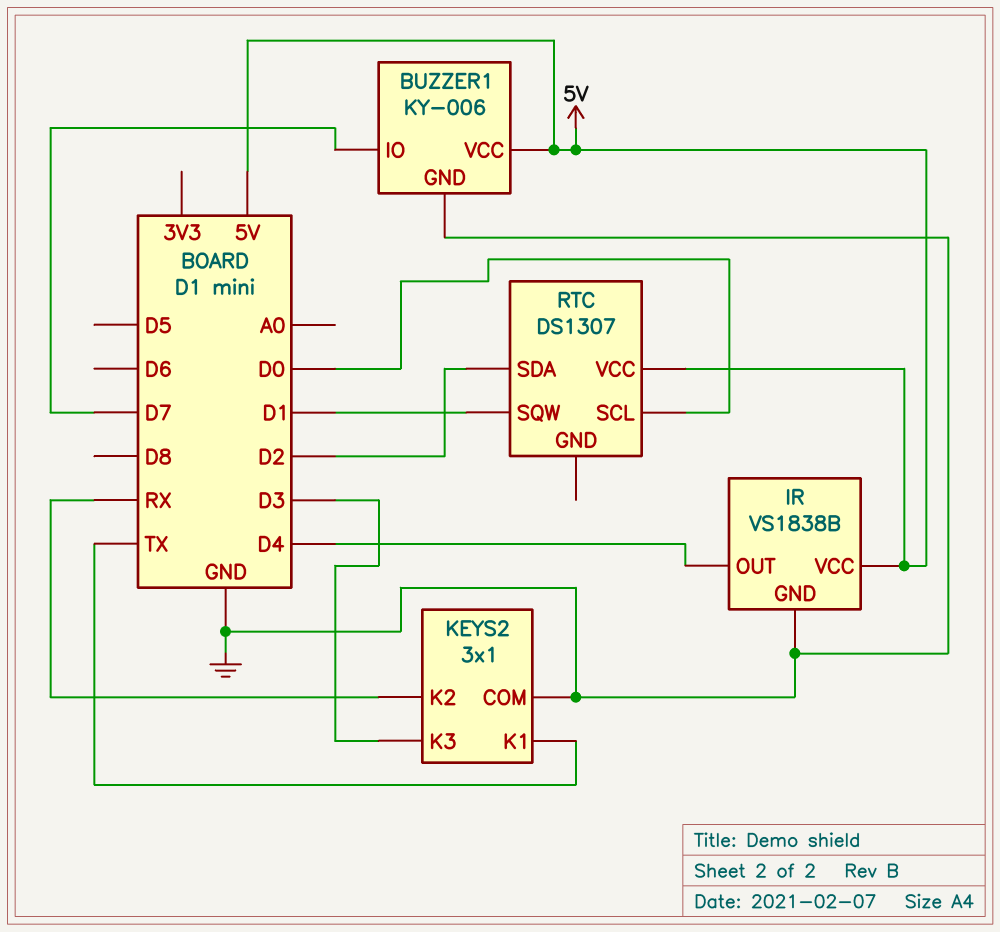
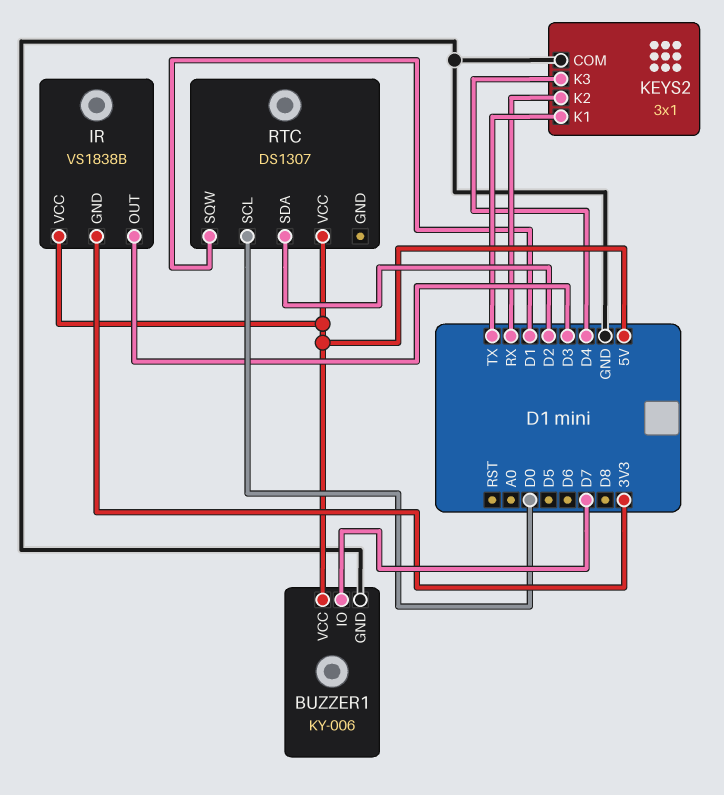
IR pin GND: GND -> 3V3
IR pin OUT: D4 -> D3
KEYS2 pin K3: D3 -> D4

